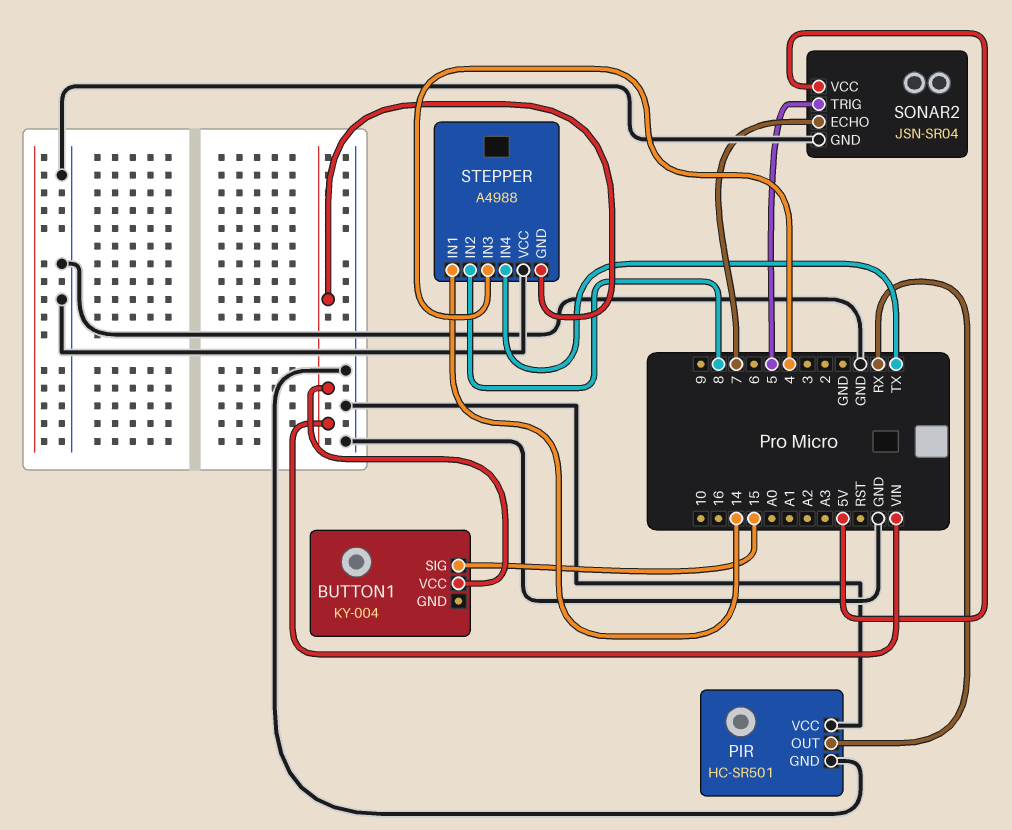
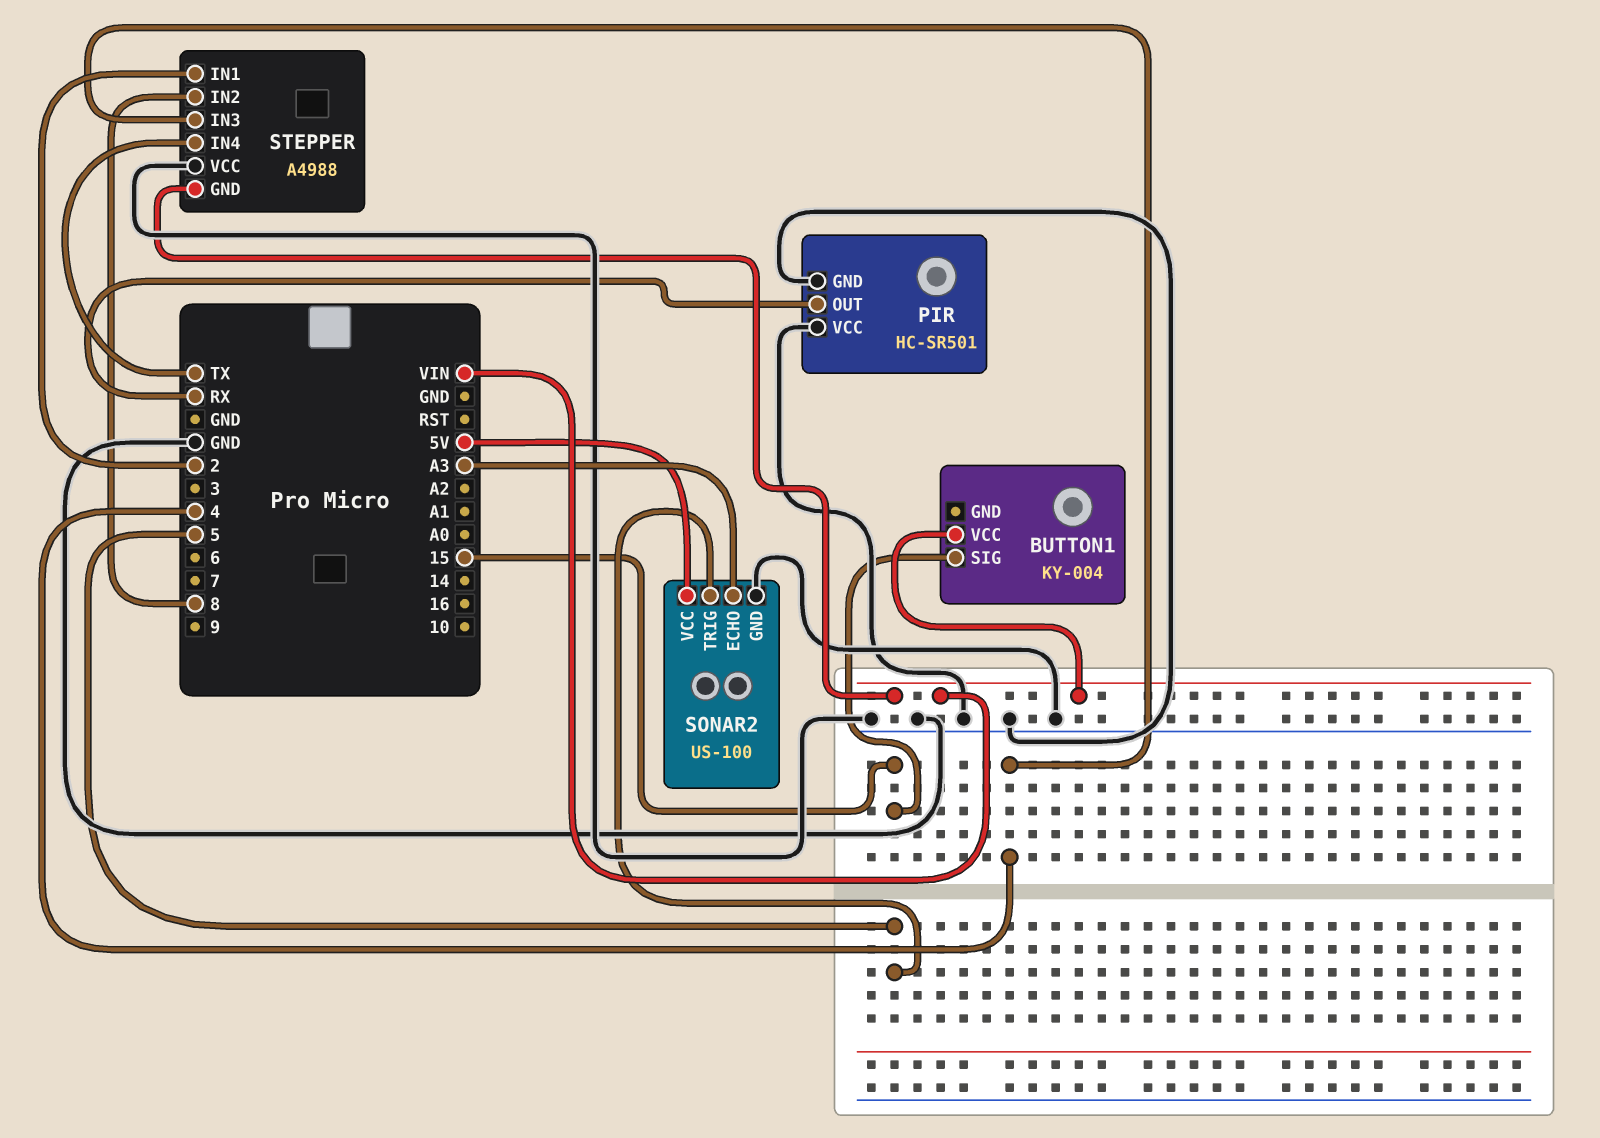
SONAR2: JSN-SR04 -> US-100
SONAR2 pin ECHO: 7 -> A3
STEPPER pin IN1: 14 -> 2

